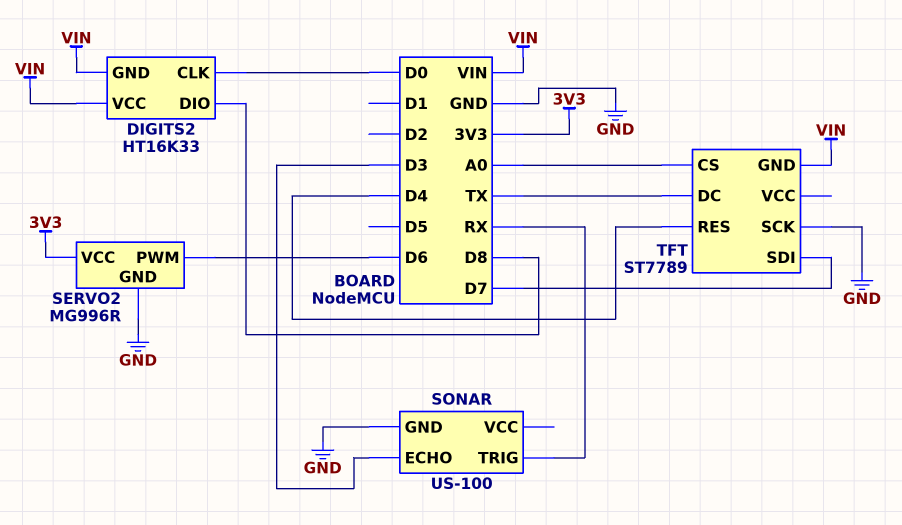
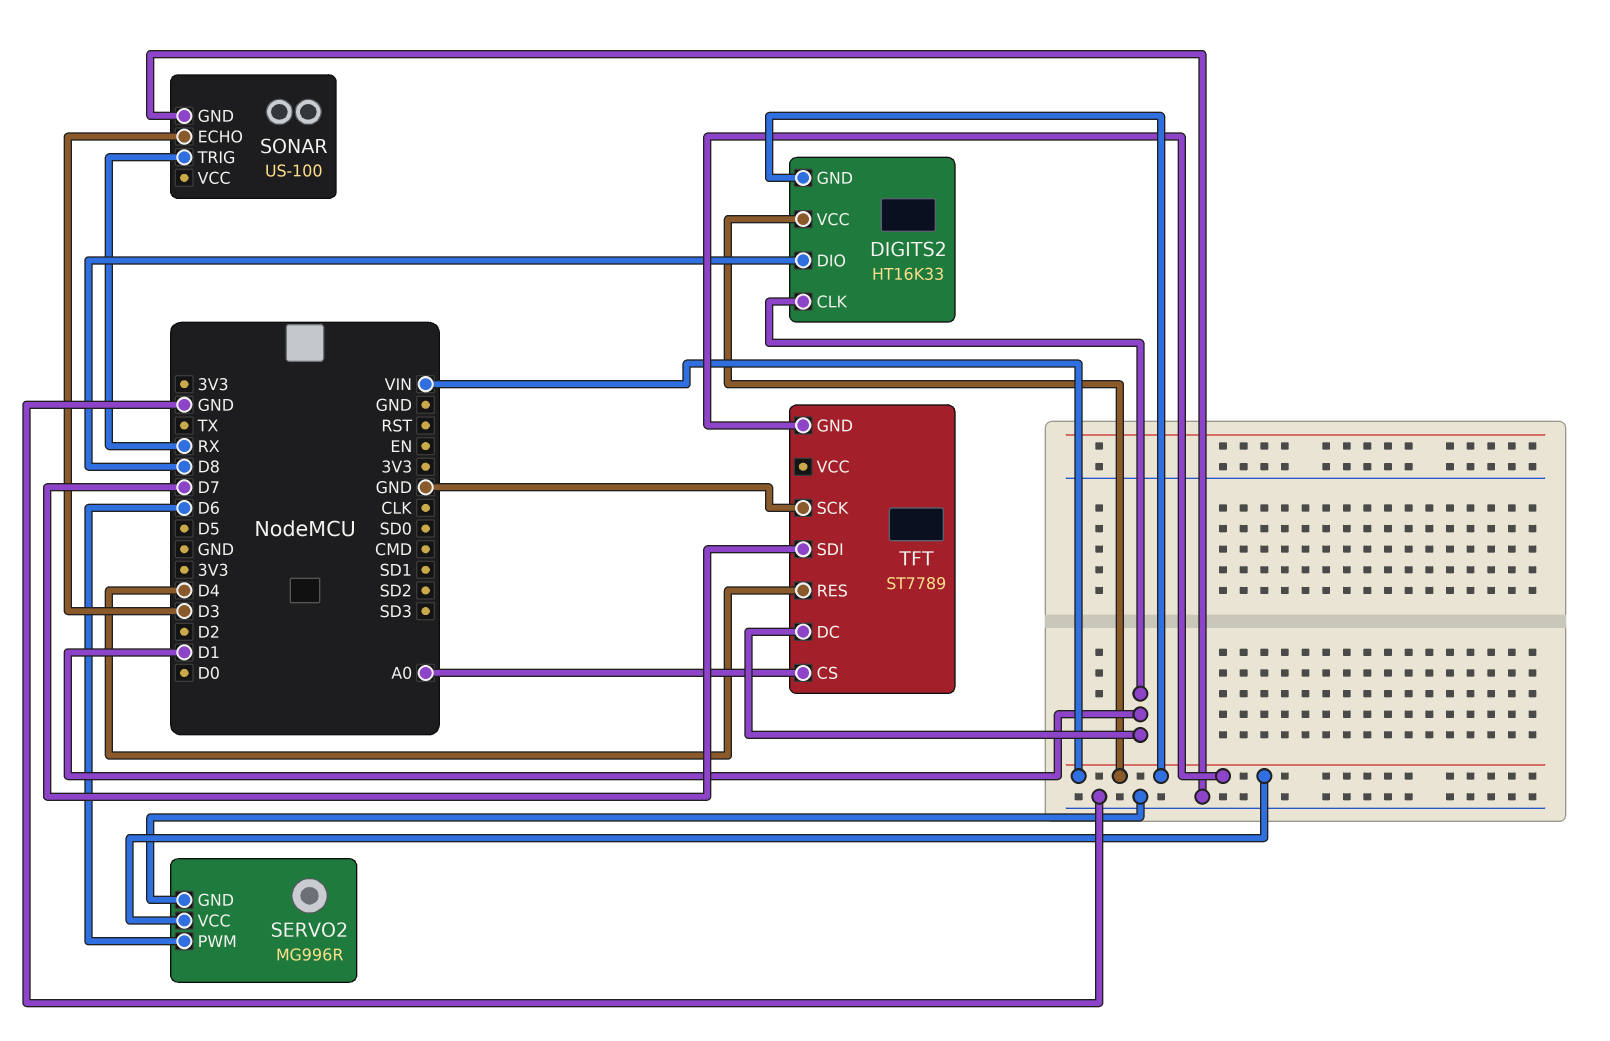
DIGITS2 pin CLK: D0 -> D1
SERVO2 pin VCC: 3V3 -> VIN
TFT pin DC: TX -> D1

